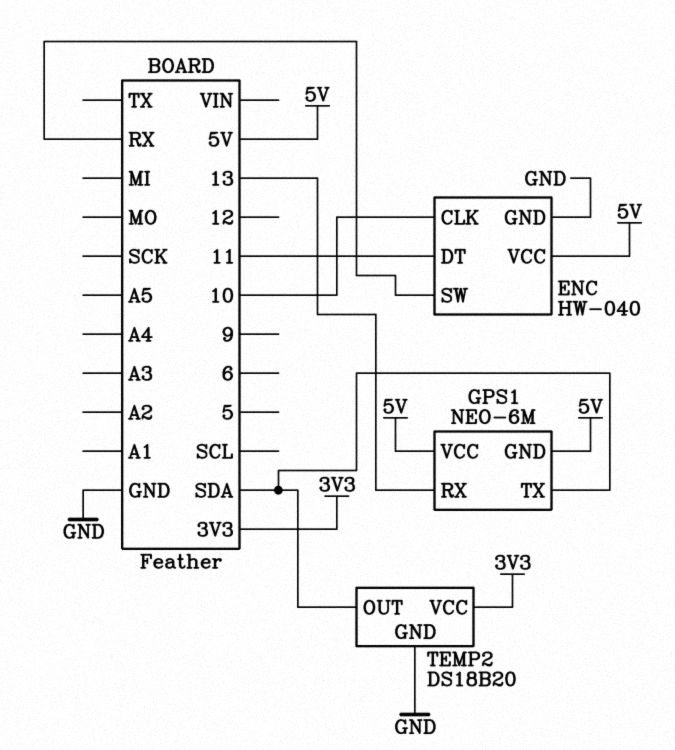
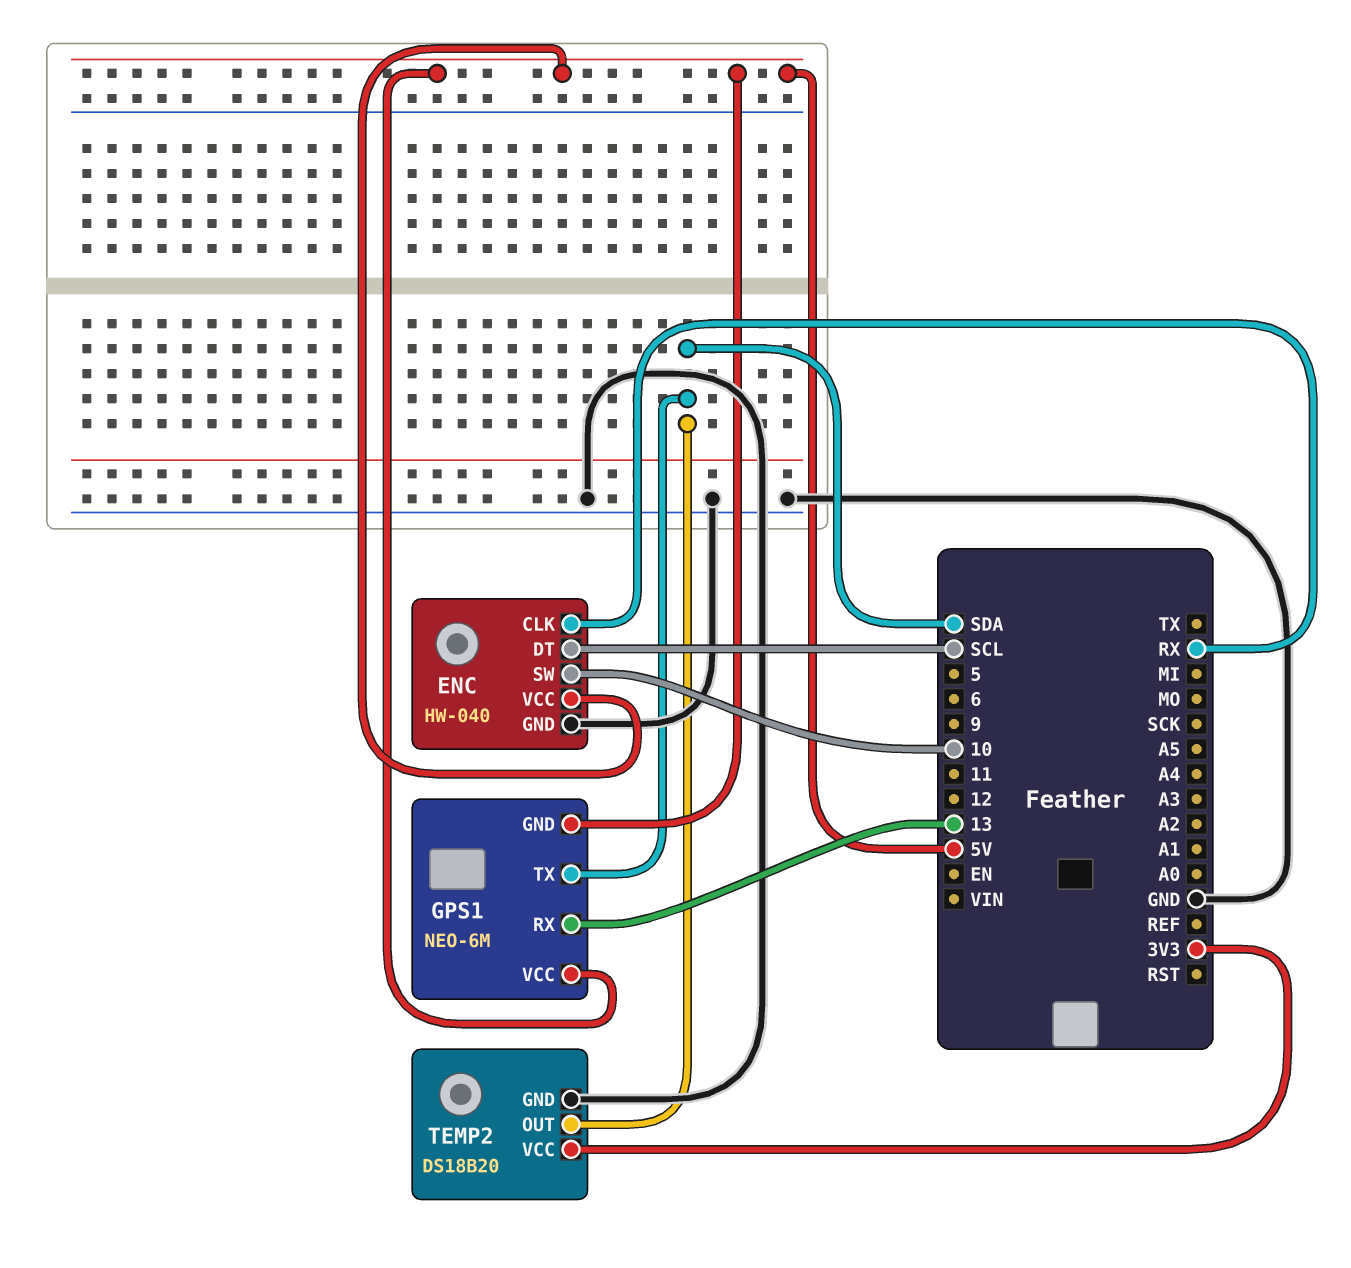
ENC pin CLK: 10 -> RX
ENC pin DT: 11 -> SCL
ENC pin SW: RX -> 10

